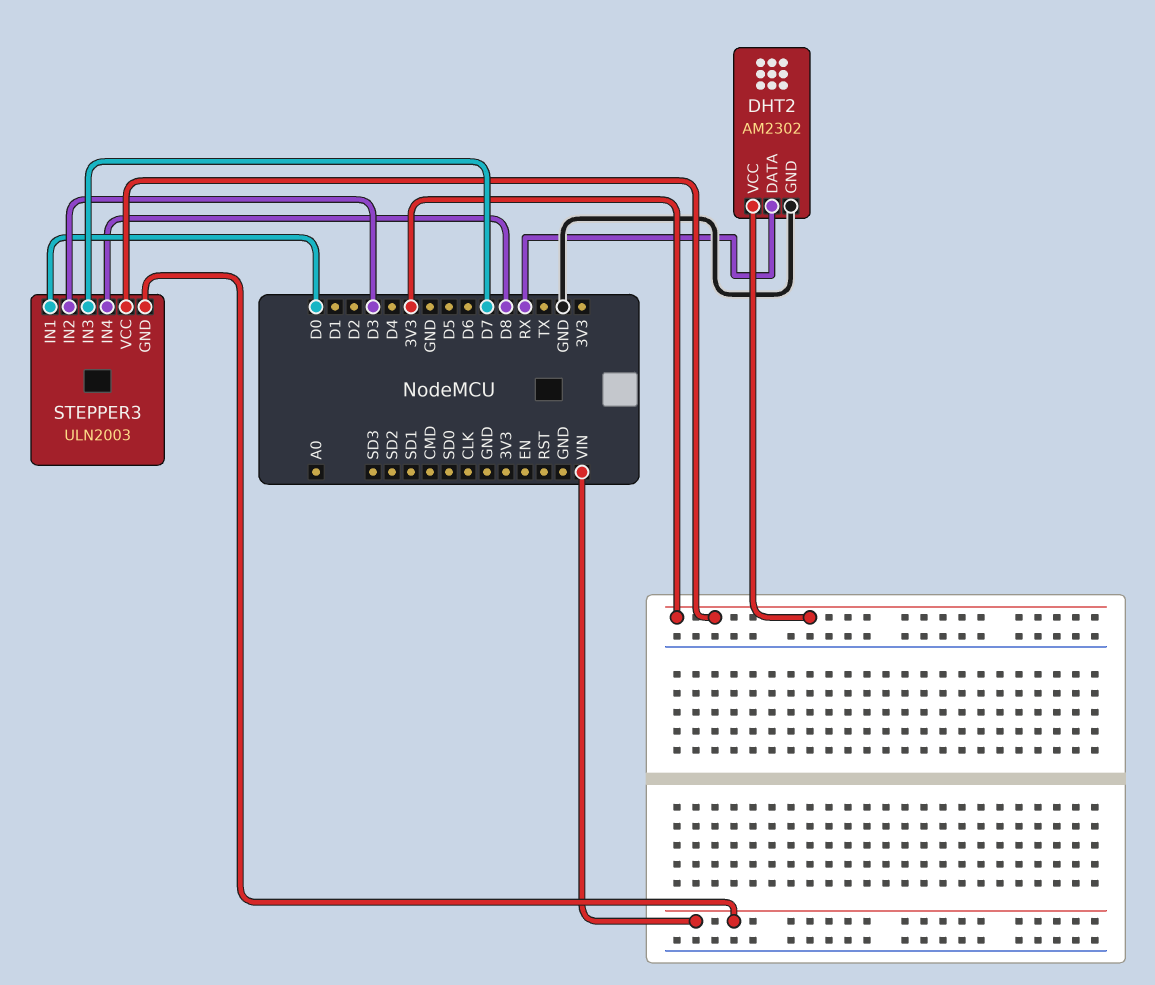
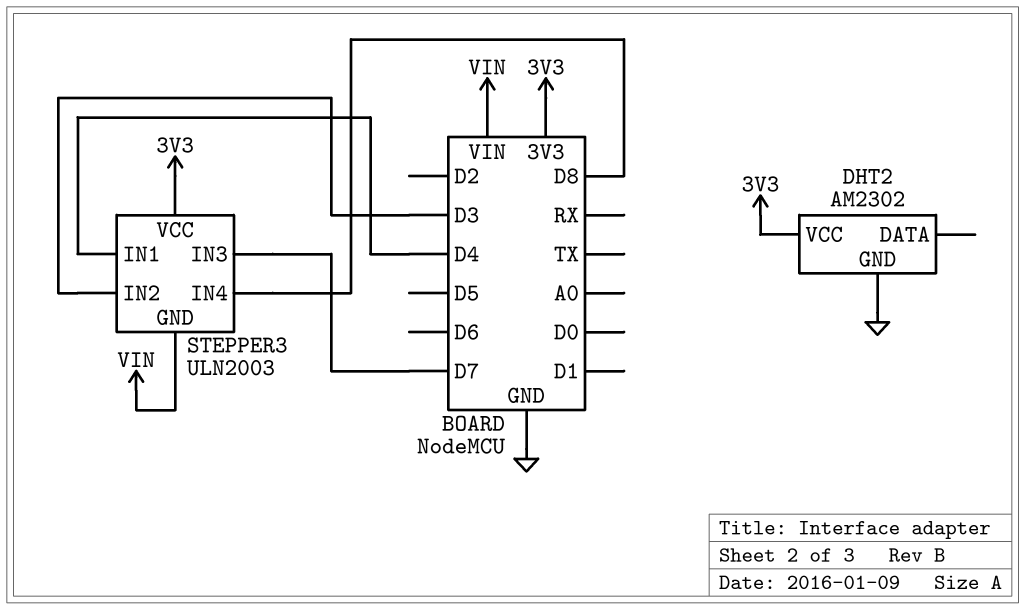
DHT2 pin DATA: RX -> none
STEPPER3 pin IN1: D0 -> D4

